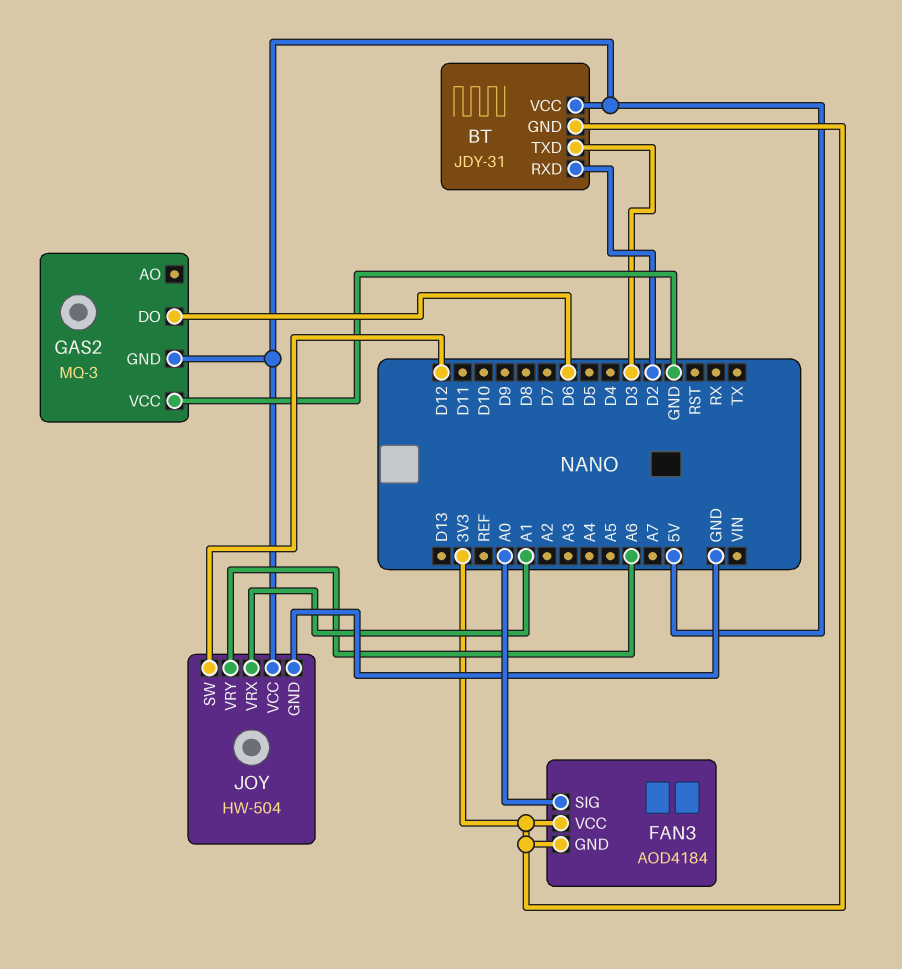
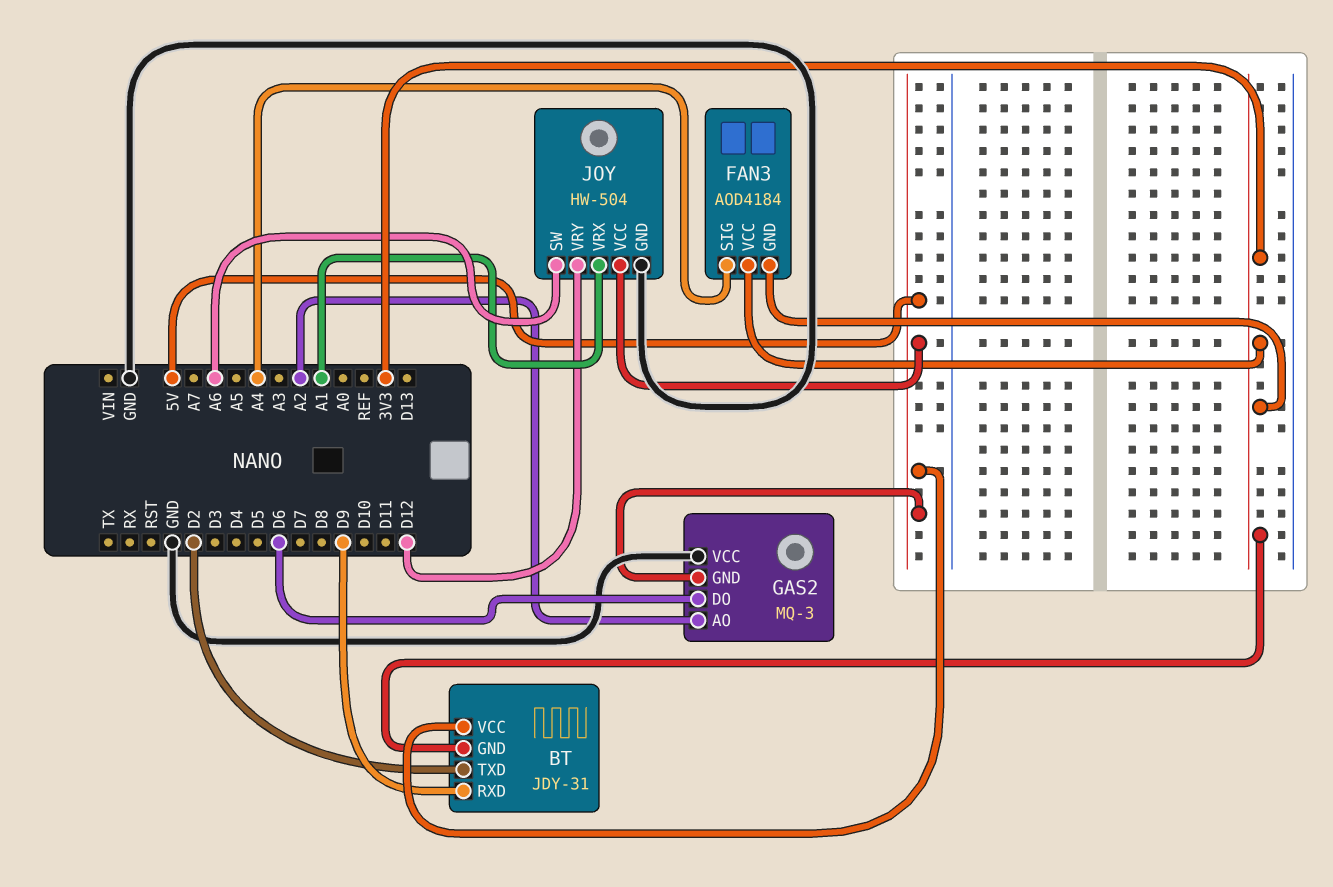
BT pin RXD: D2 -> D9
BT pin TXD: D3 -> D2
FAN3 pin SIG: A0 -> A4
GAS2 pin AO: none -> A2
JOY pin SW: D12 -> A6
JOY pin VRY: A6 -> D12

